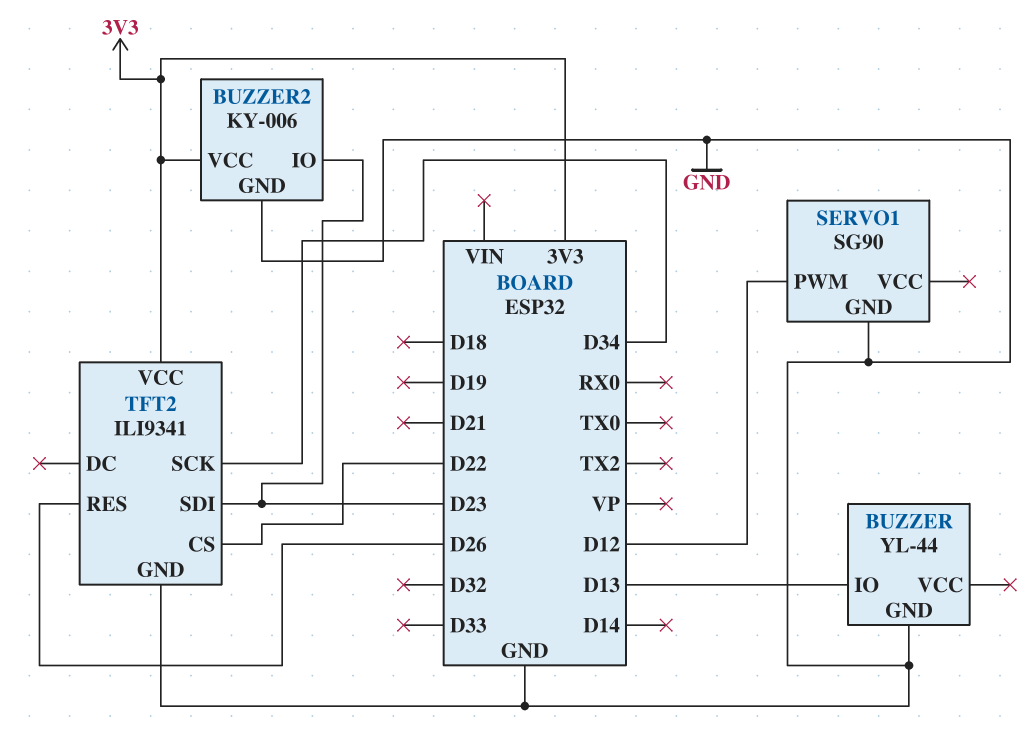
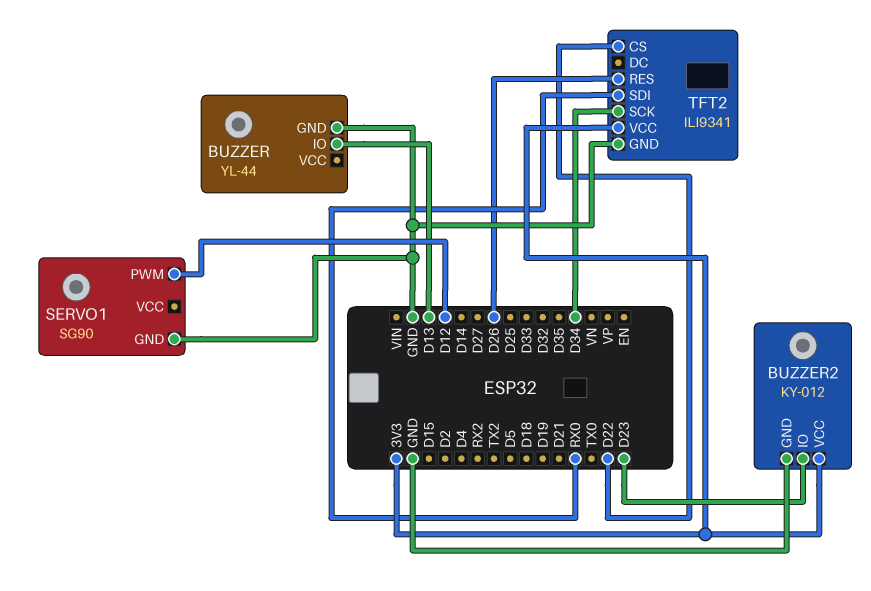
BUZZER2: KY-006 -> KY-012
TFT2 pin SDI: D23 -> RX0

